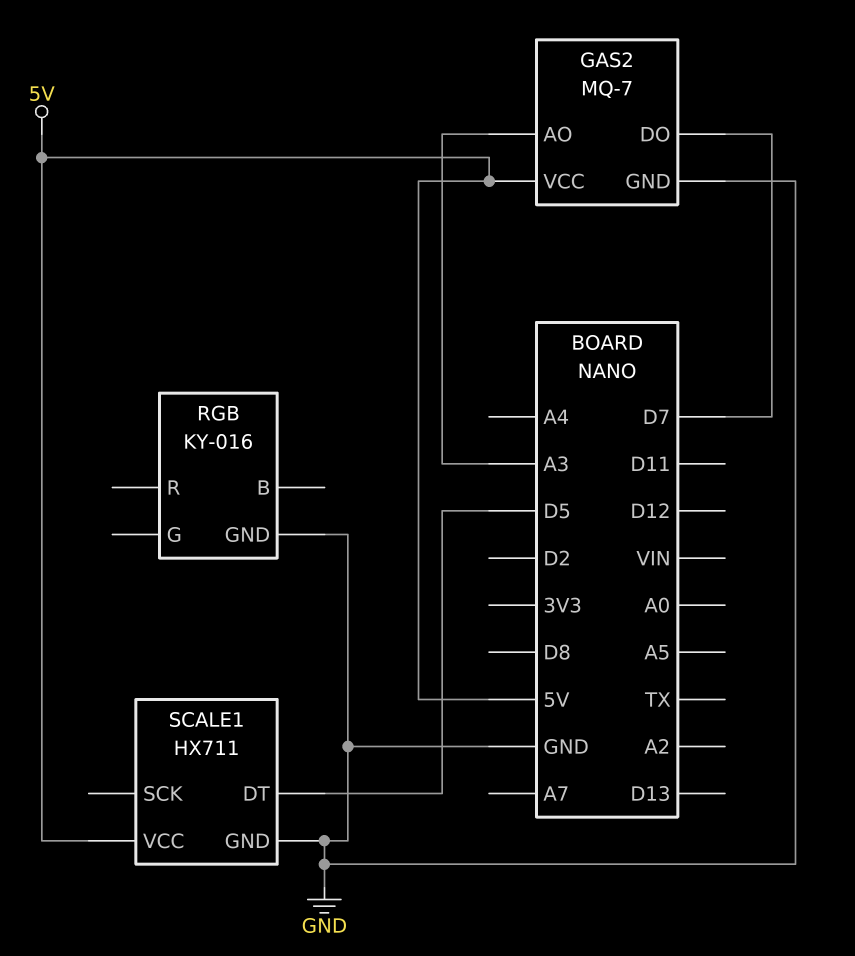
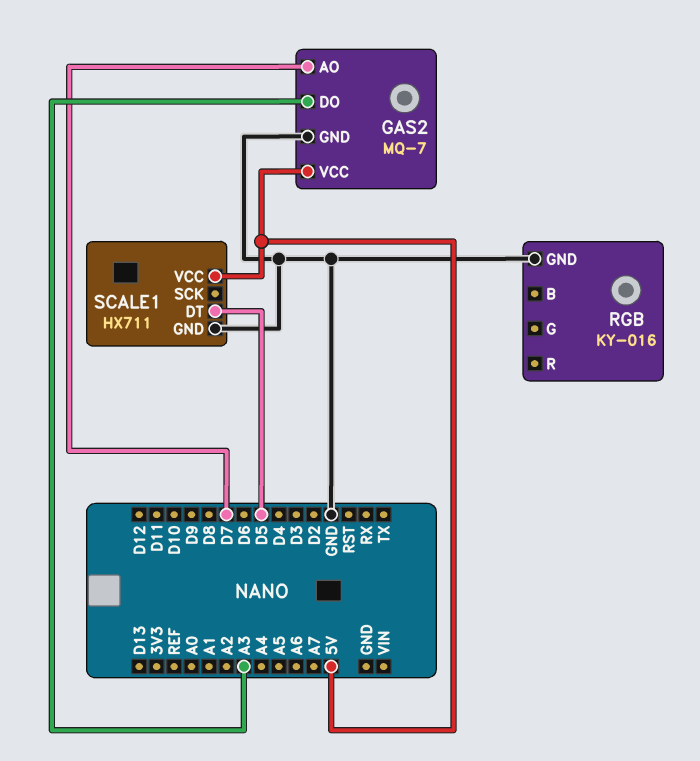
GAS2 pin AO: A3 -> D7
GAS2 pin DO: D7 -> A3

